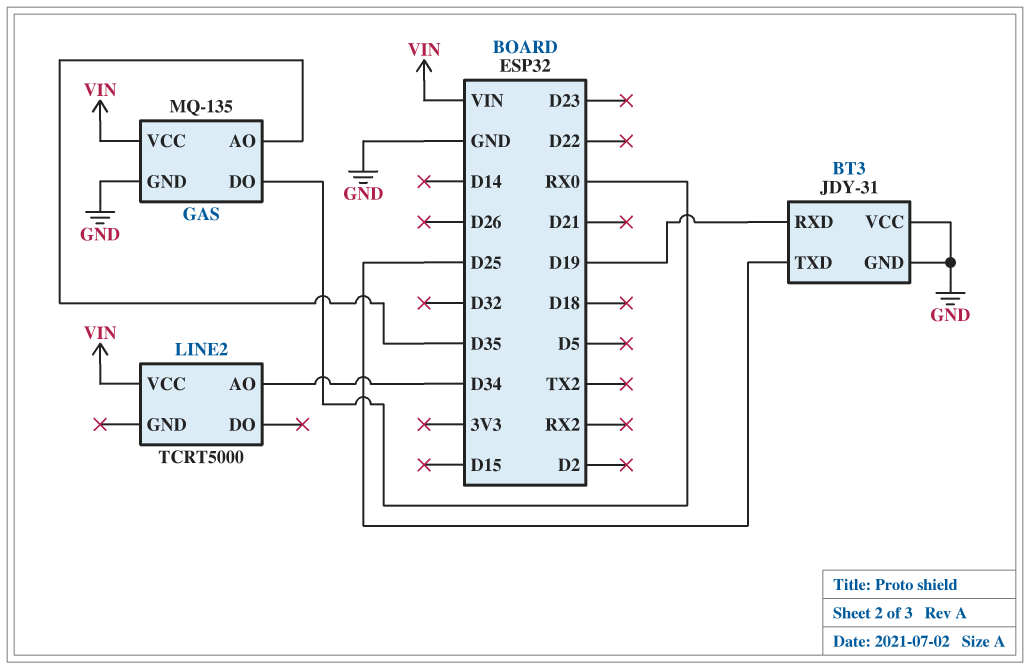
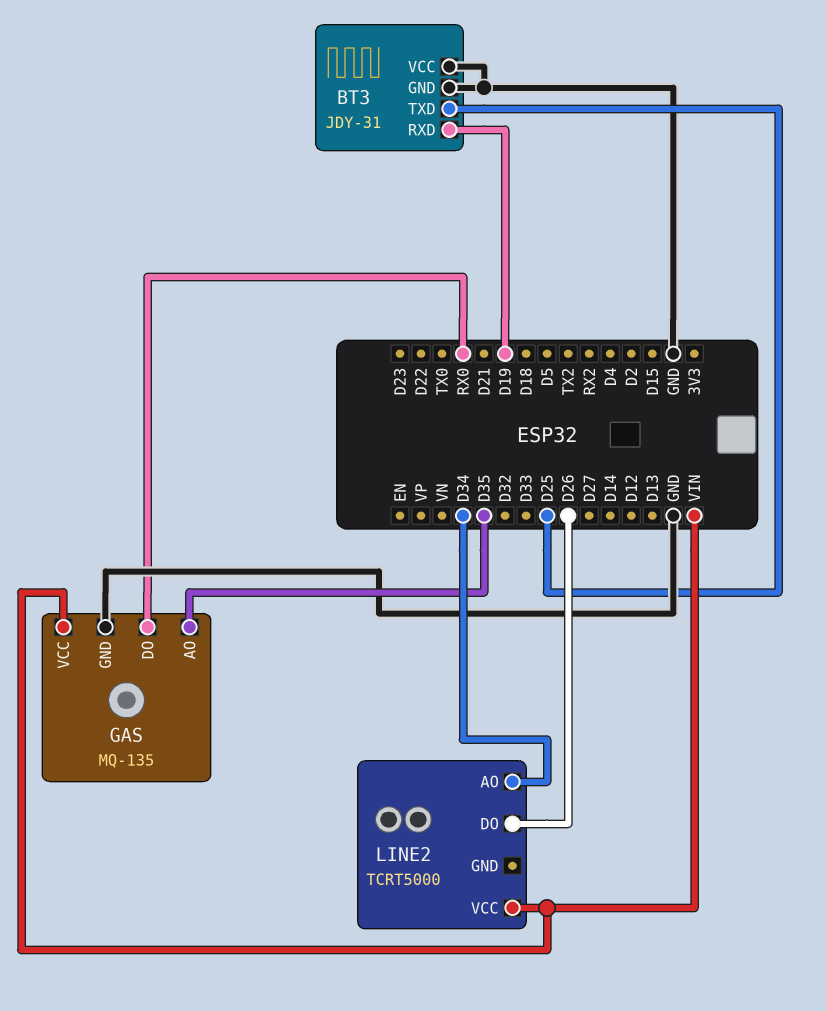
LINE2 pin DO: none -> D26

